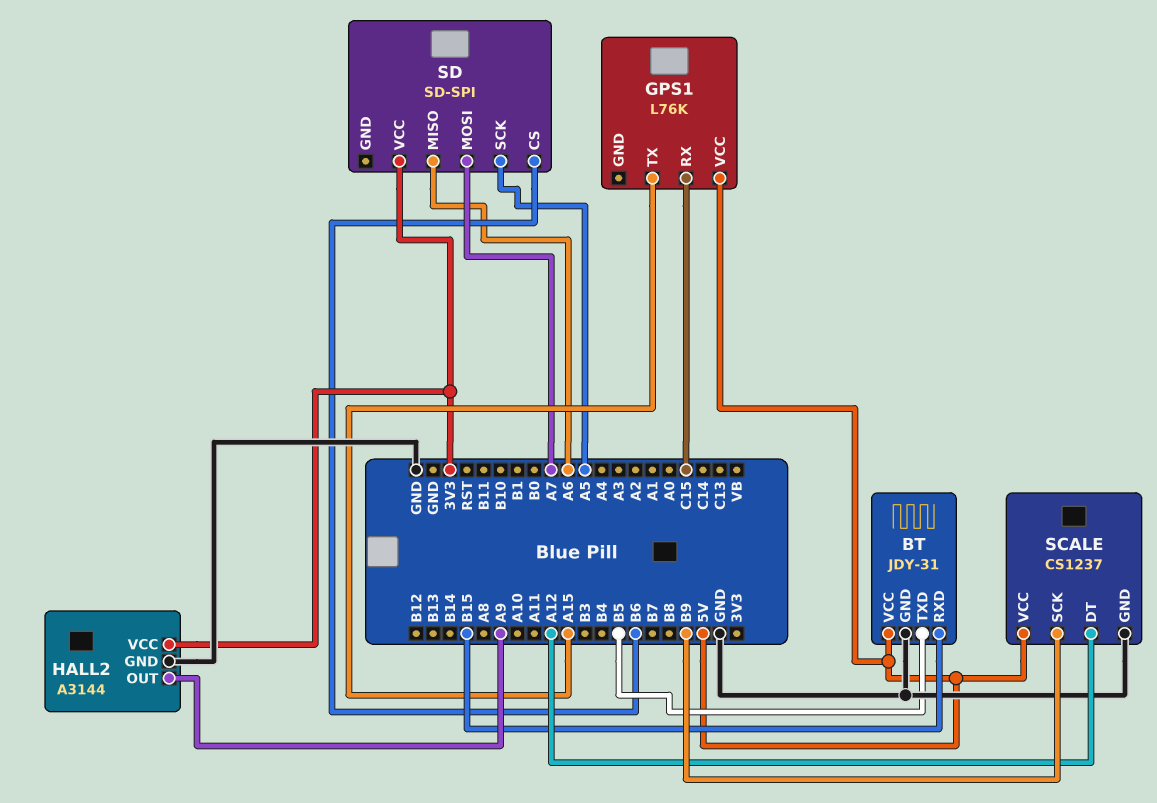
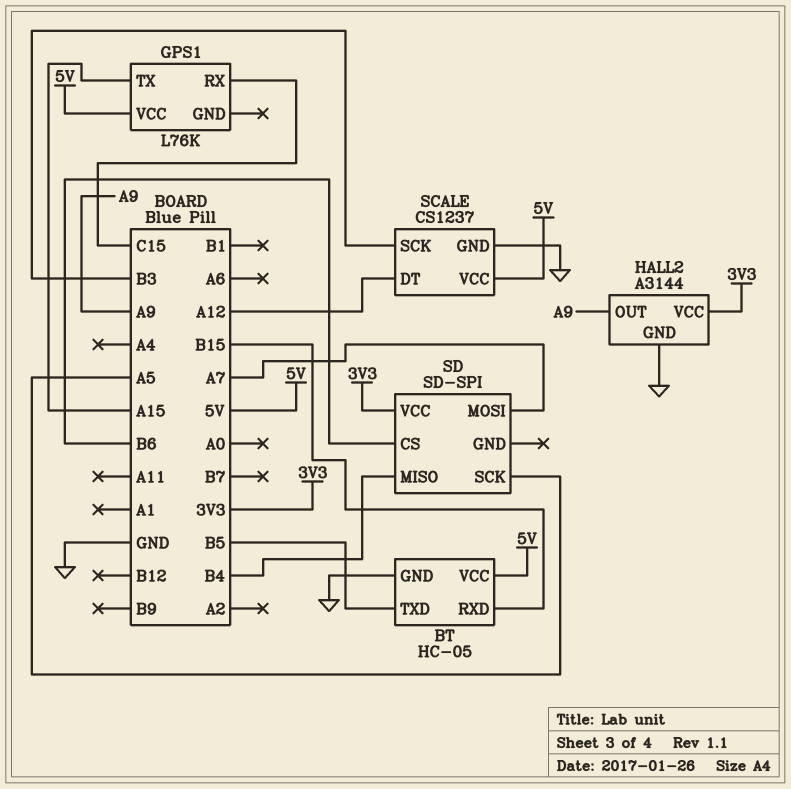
BT: JDY-31 -> HC-05
SCALE pin SCK: B9 -> B3
SD pin MISO: A6 -> B4

